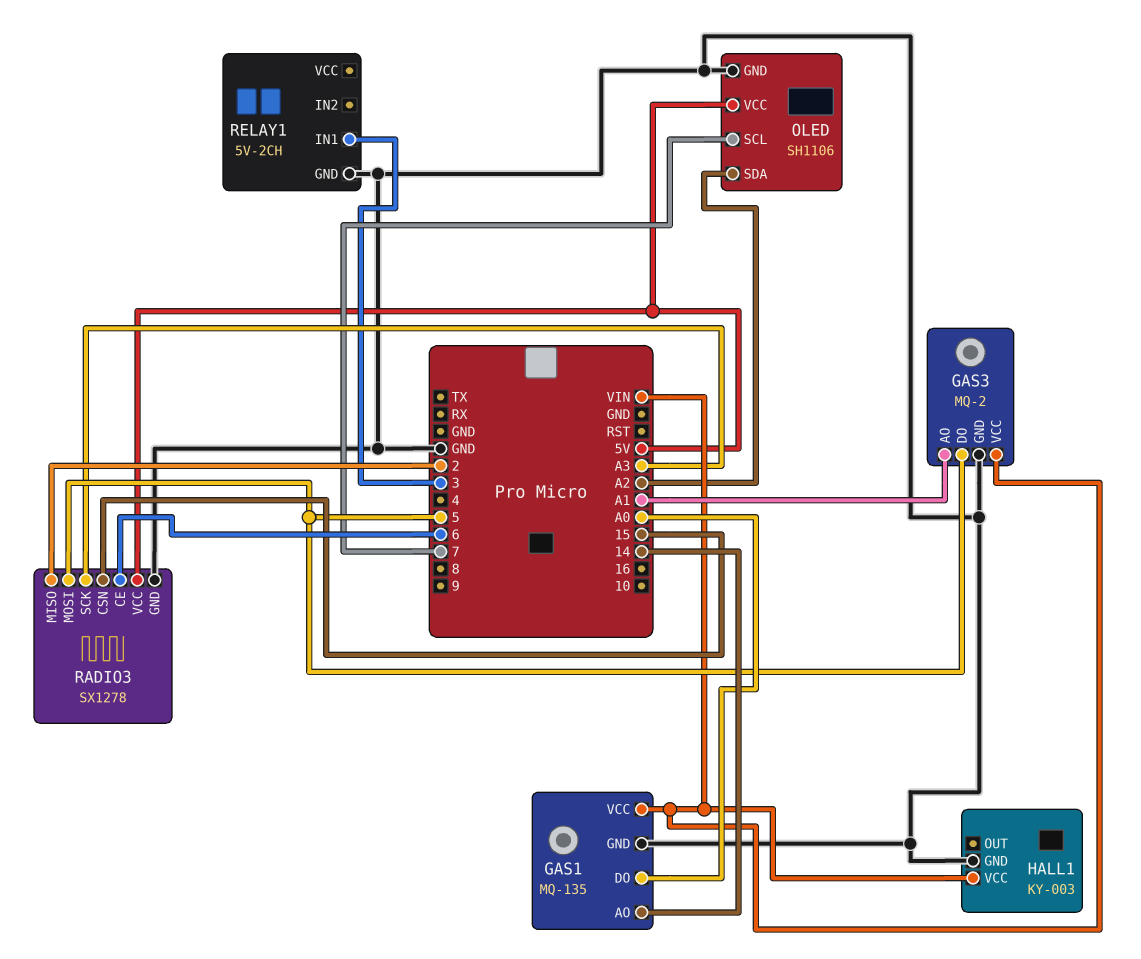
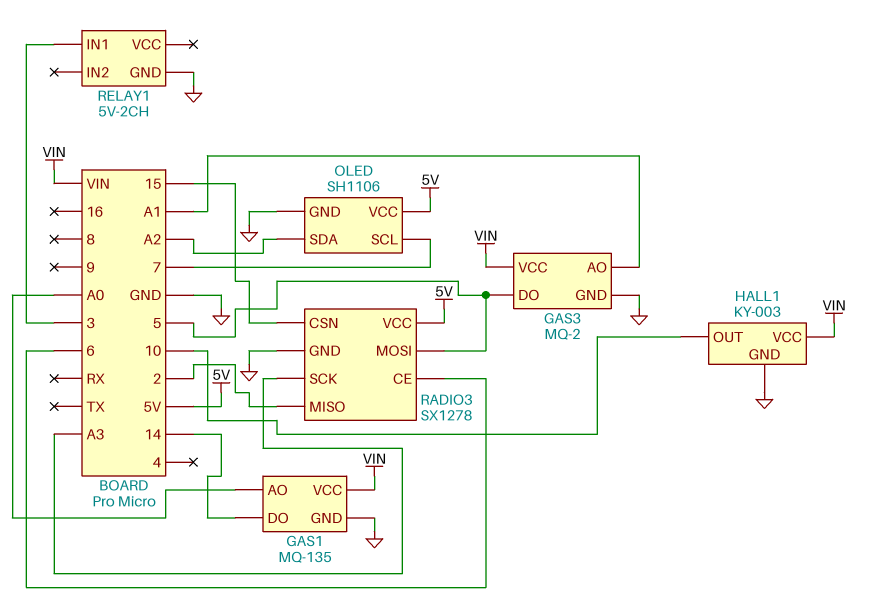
GAS1 pin AO: 14 -> A0
GAS1 pin DO: A0 -> 14
HALL1 pin OUT: none -> 10

